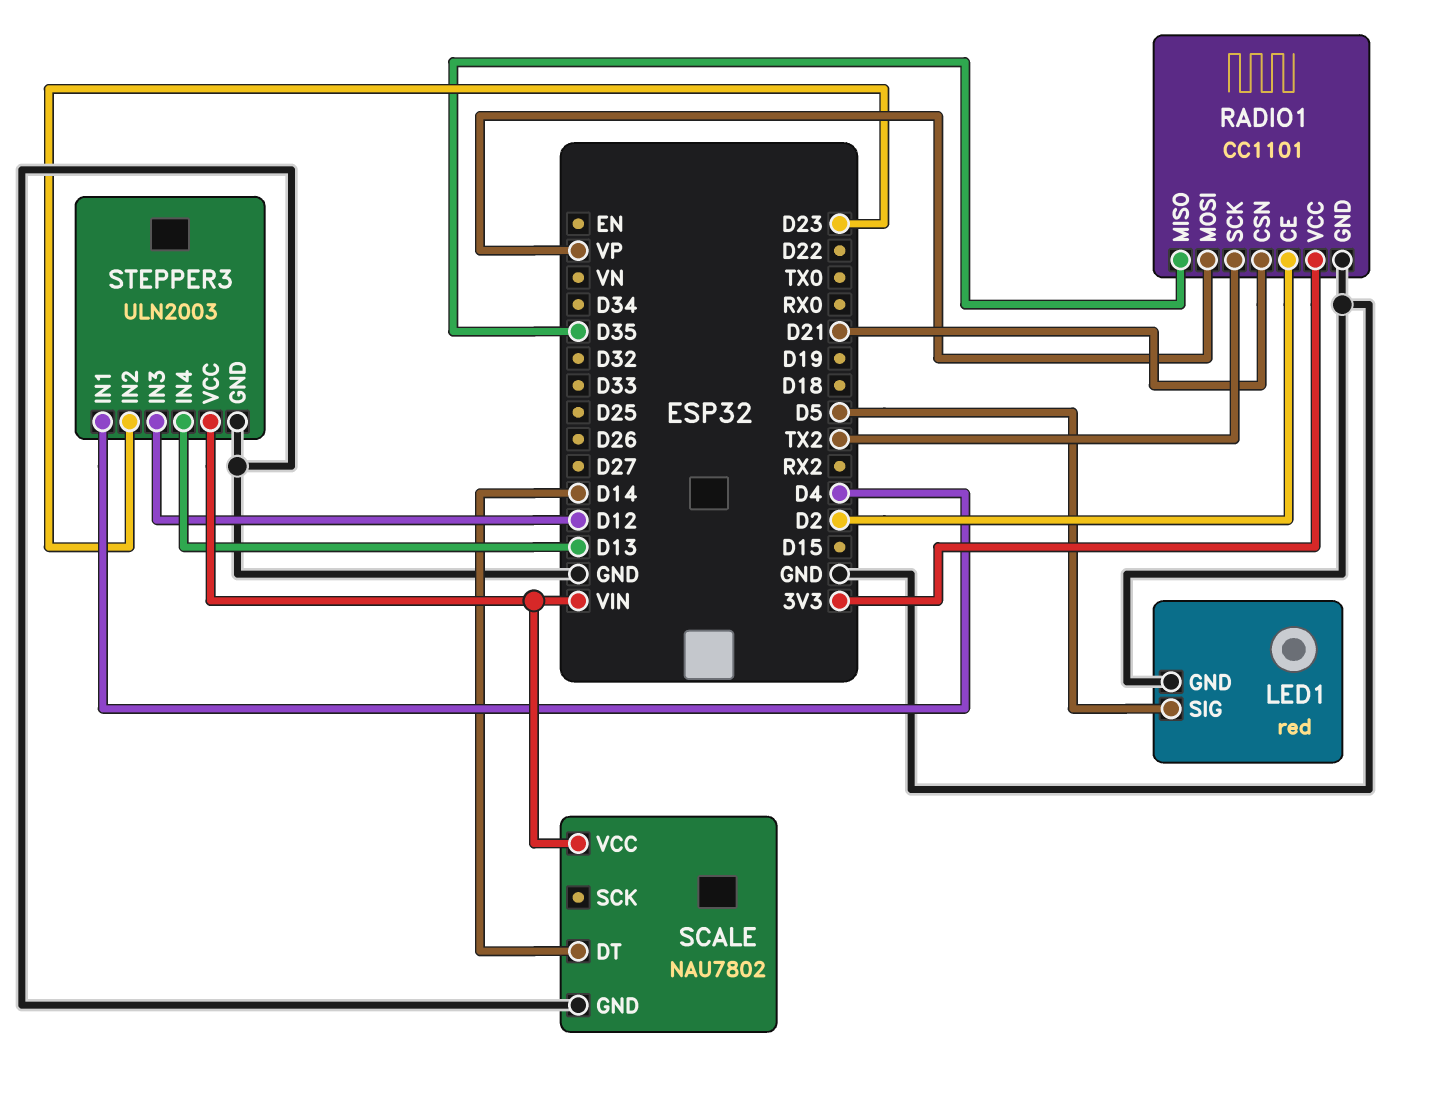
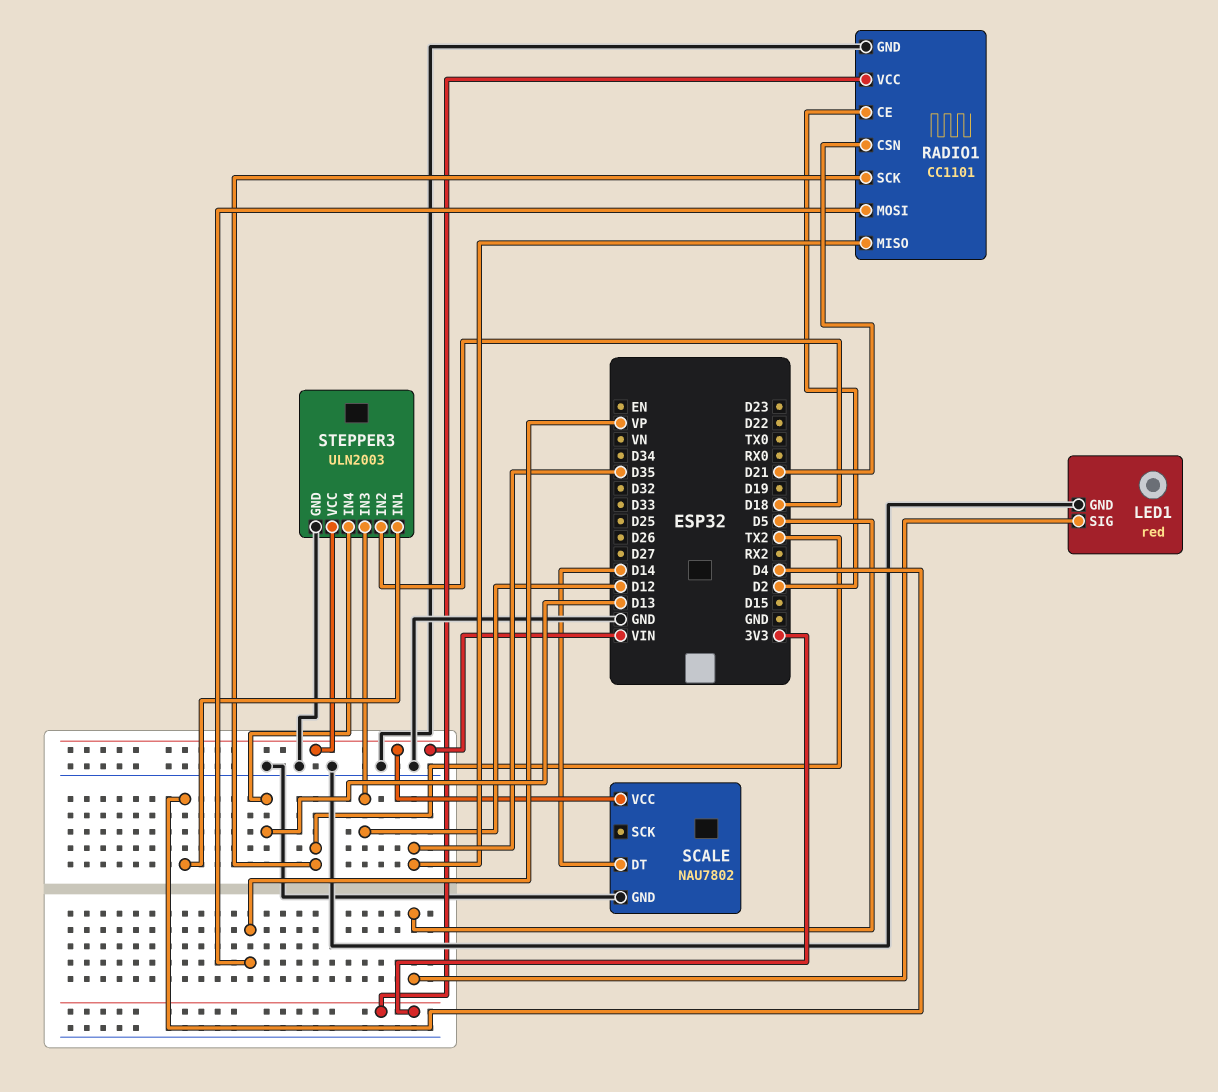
STEPPER3 pin IN2: D23 -> D18

